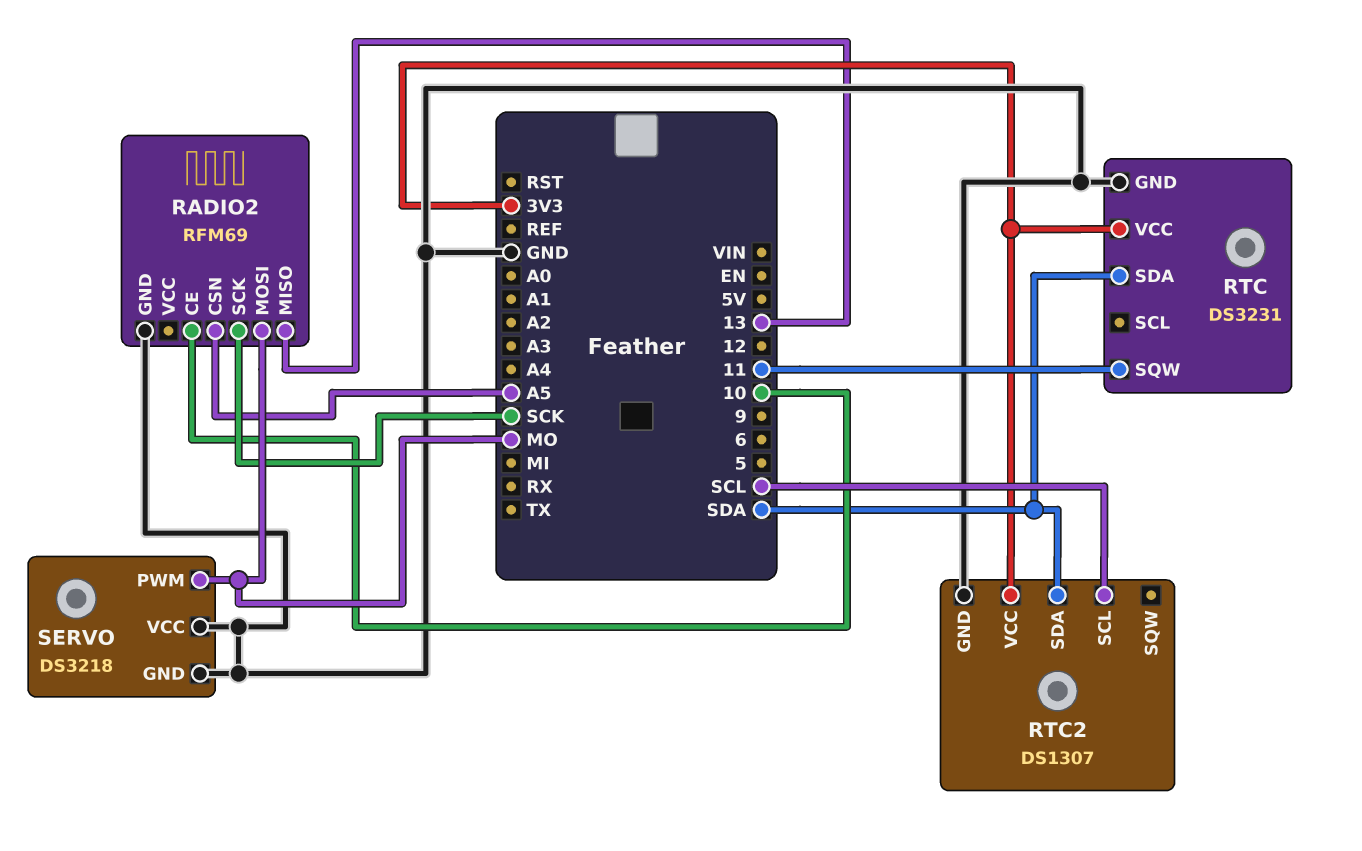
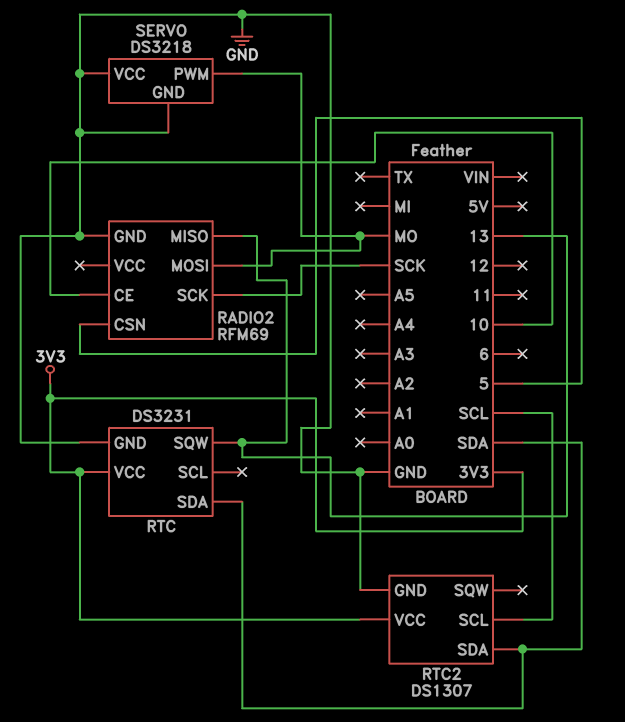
RADIO2 pin CSN: A5 -> 5
RTC pin SQW: 11 -> 13

